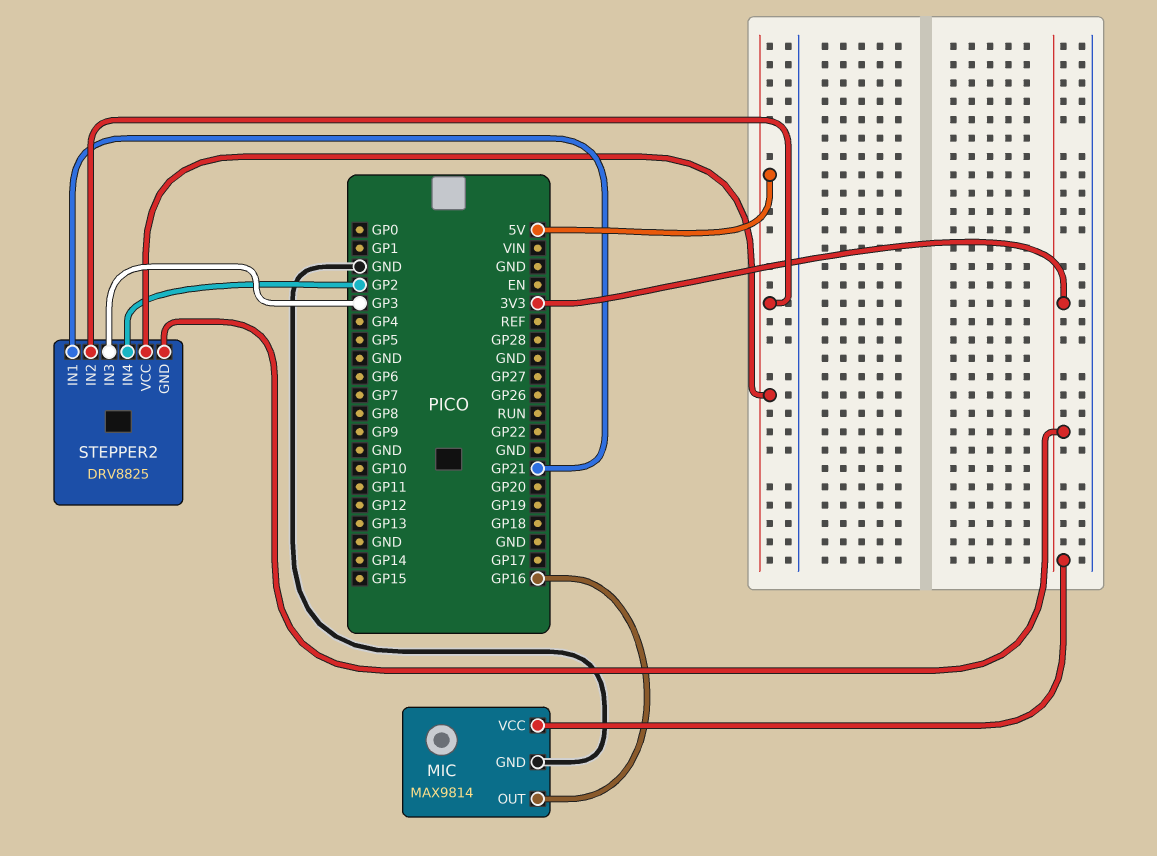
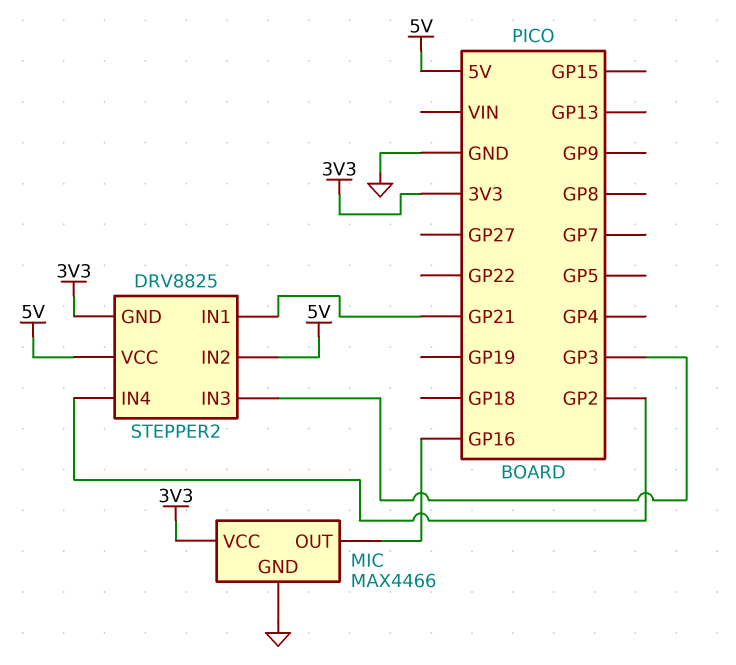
MIC: MAX9814 -> MAX4466

